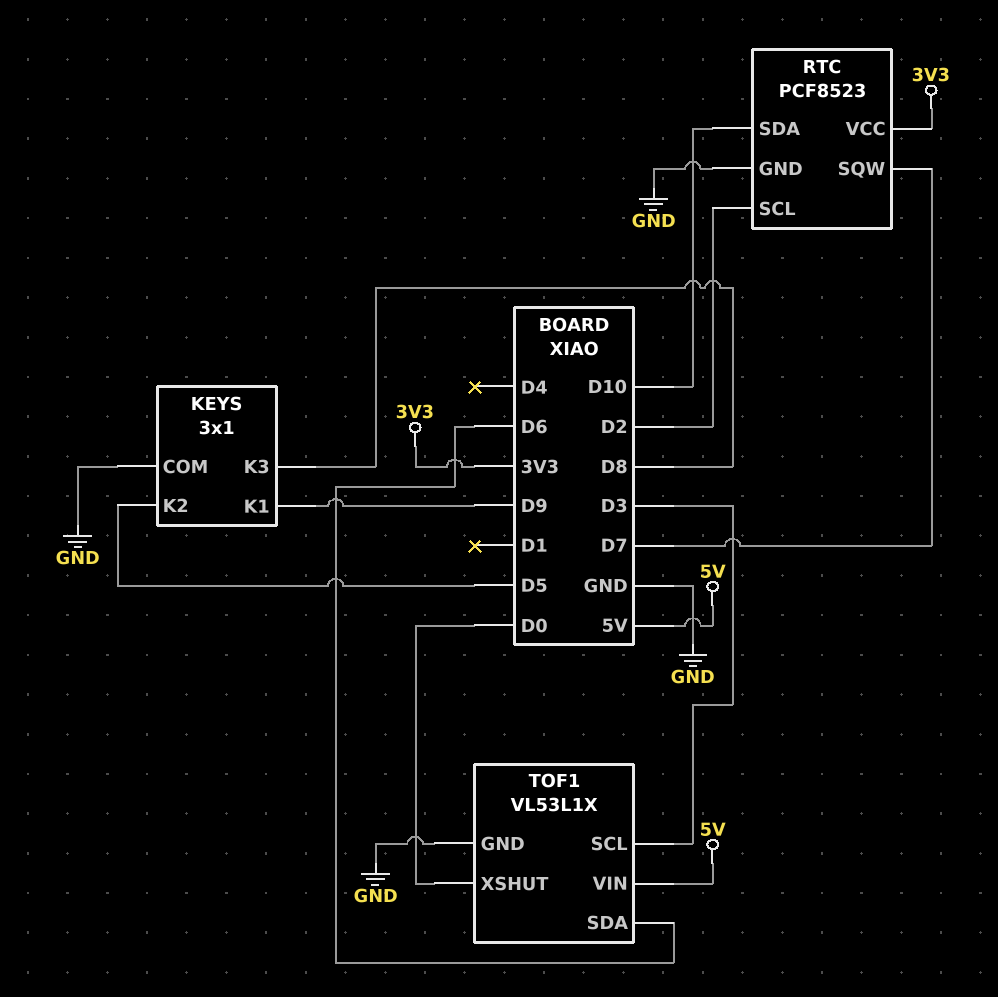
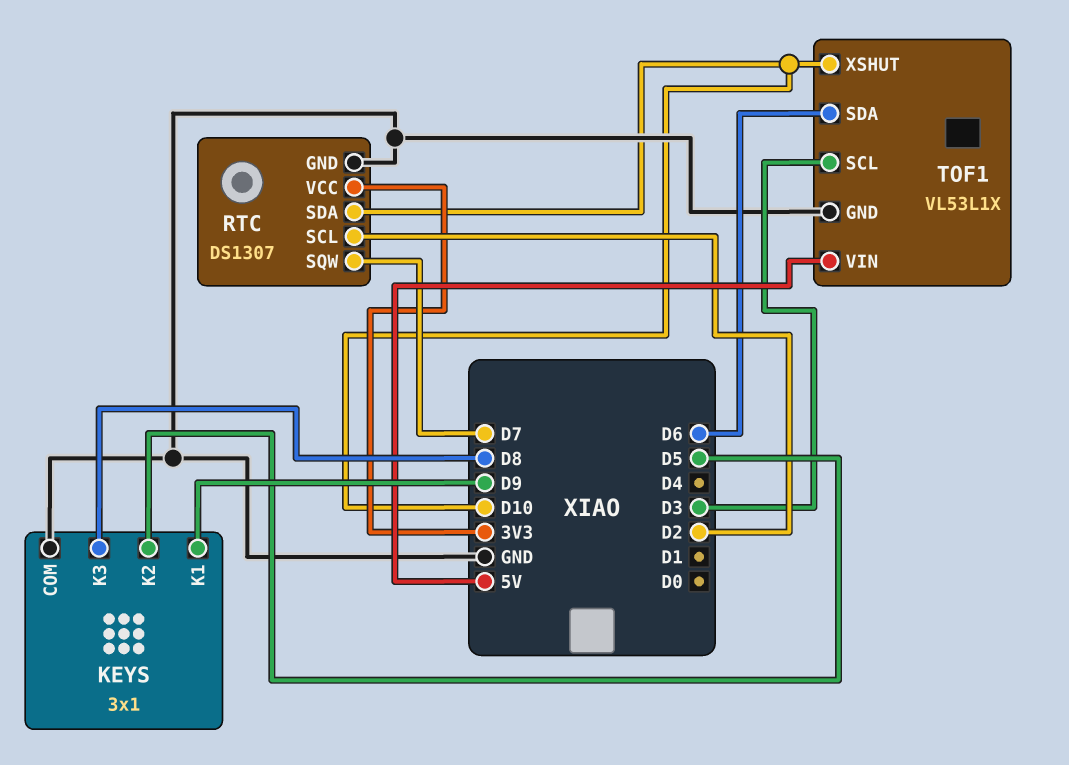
RTC: PCF8523 -> DS1307
TOF1 pin XSHUT: D0 -> D10

